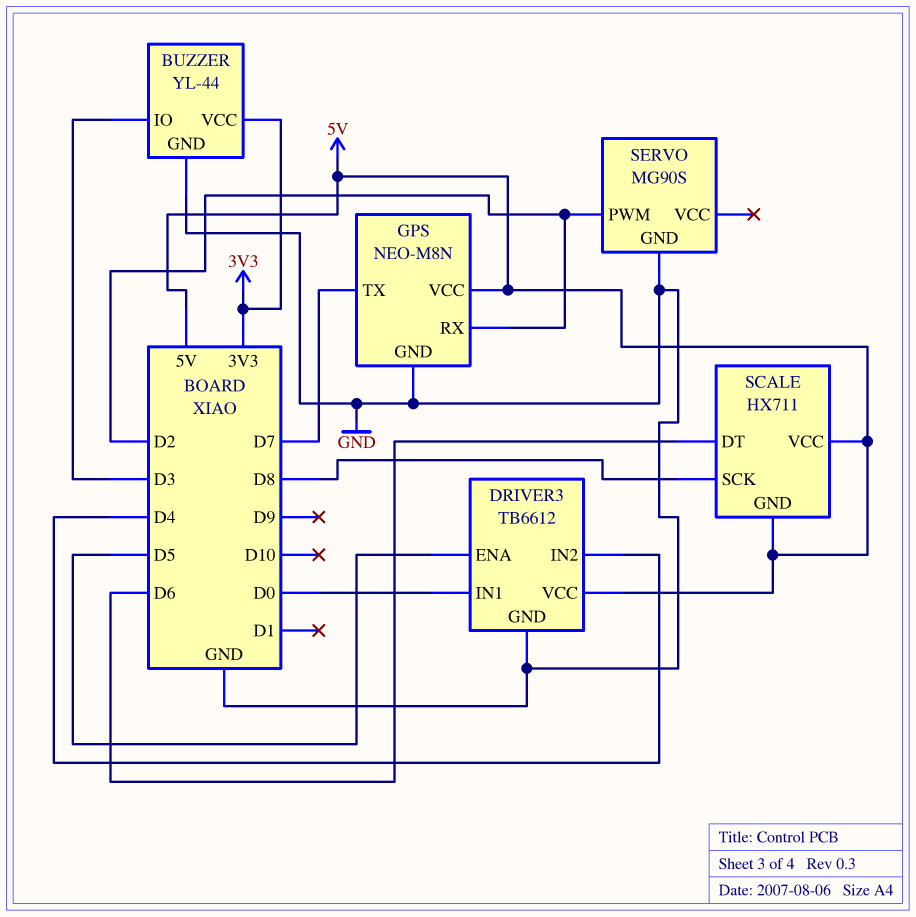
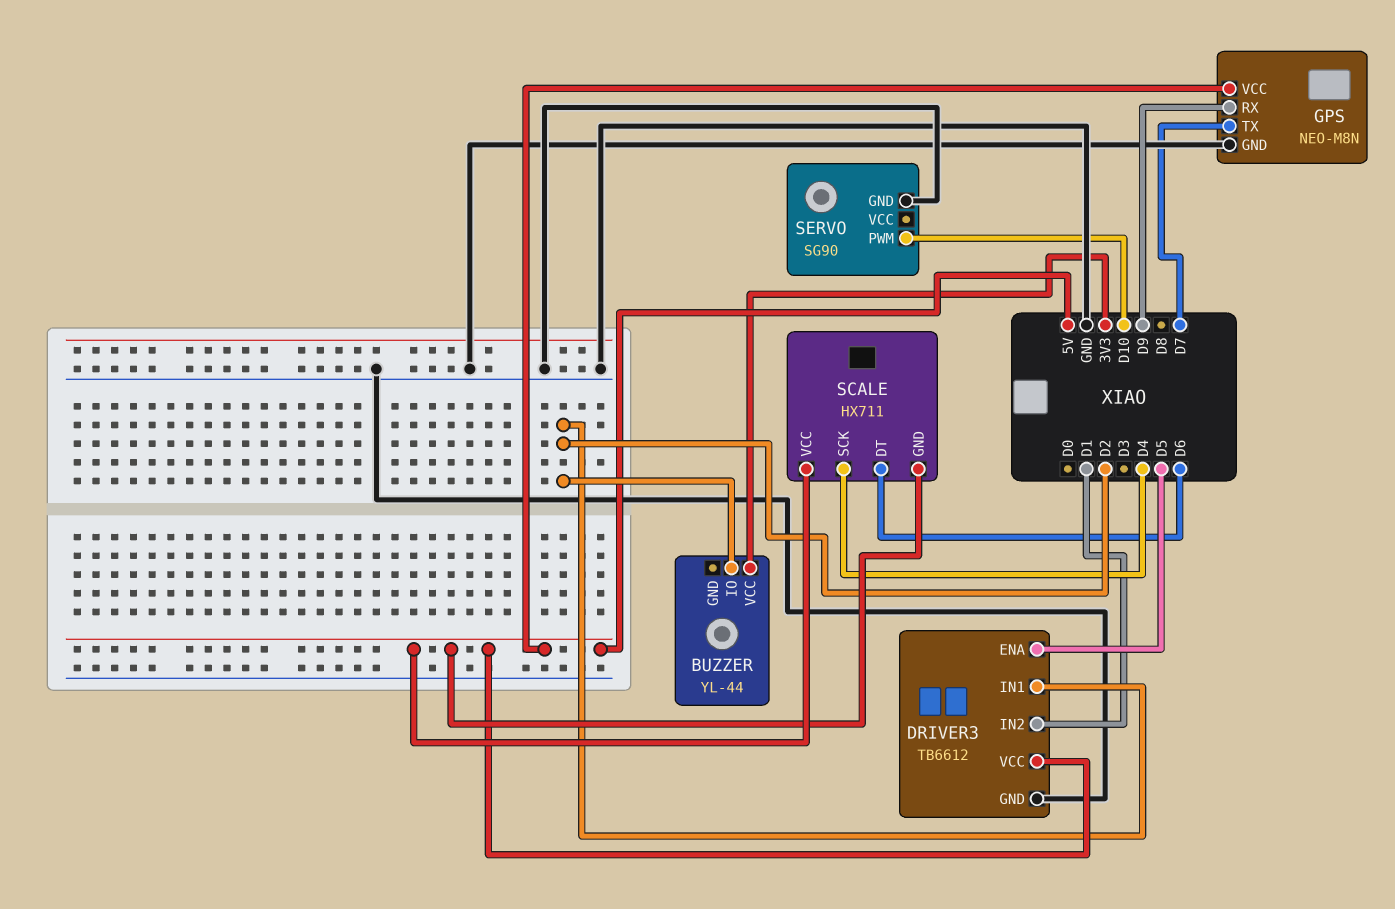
BUZZER pin GND: GND -> none
BUZZER pin IO: D3 -> D2
DRIVER3 pin IN1: D0 -> D2
DRIVER3 pin IN2: D4 -> D1
GPS pin RX: D2 -> D9
SCALE pin SCK: D8 -> D4
SERVO: MG90S -> SG90
SERVO pin PWM: D2 -> D10

